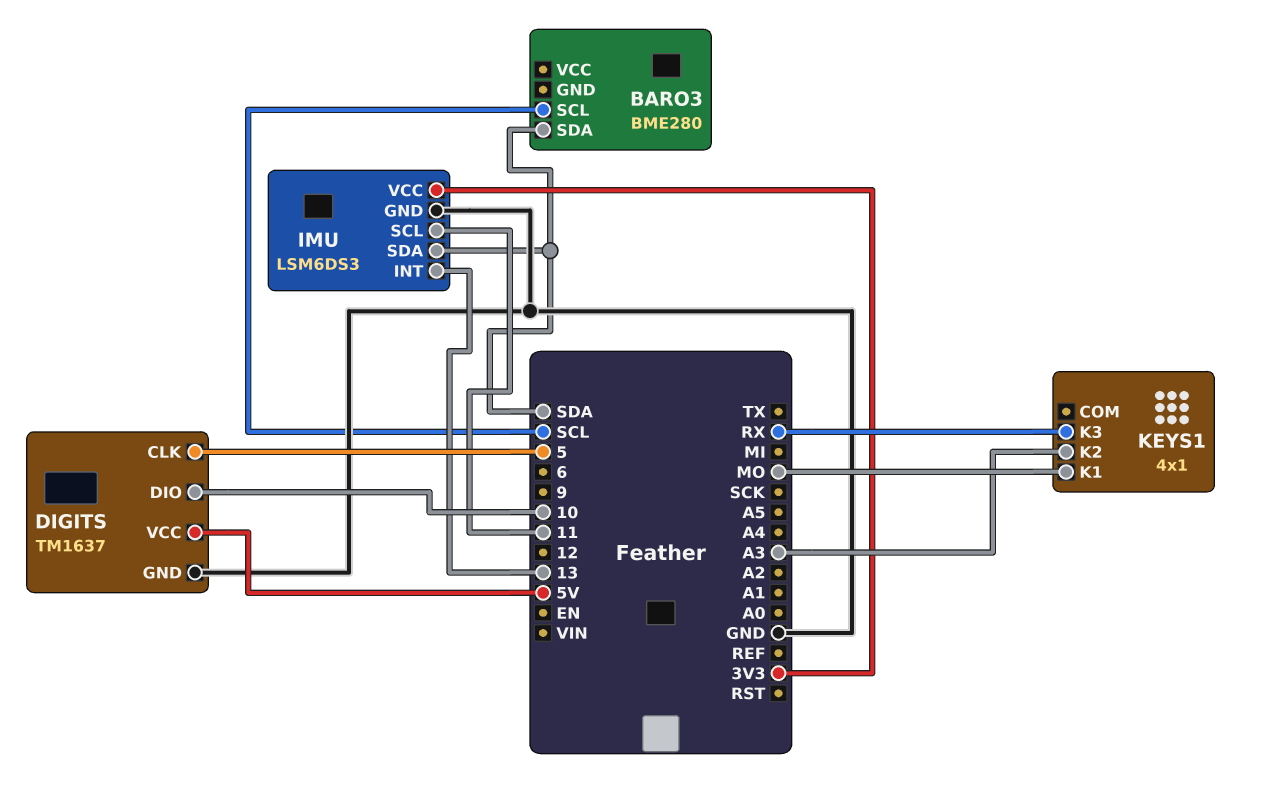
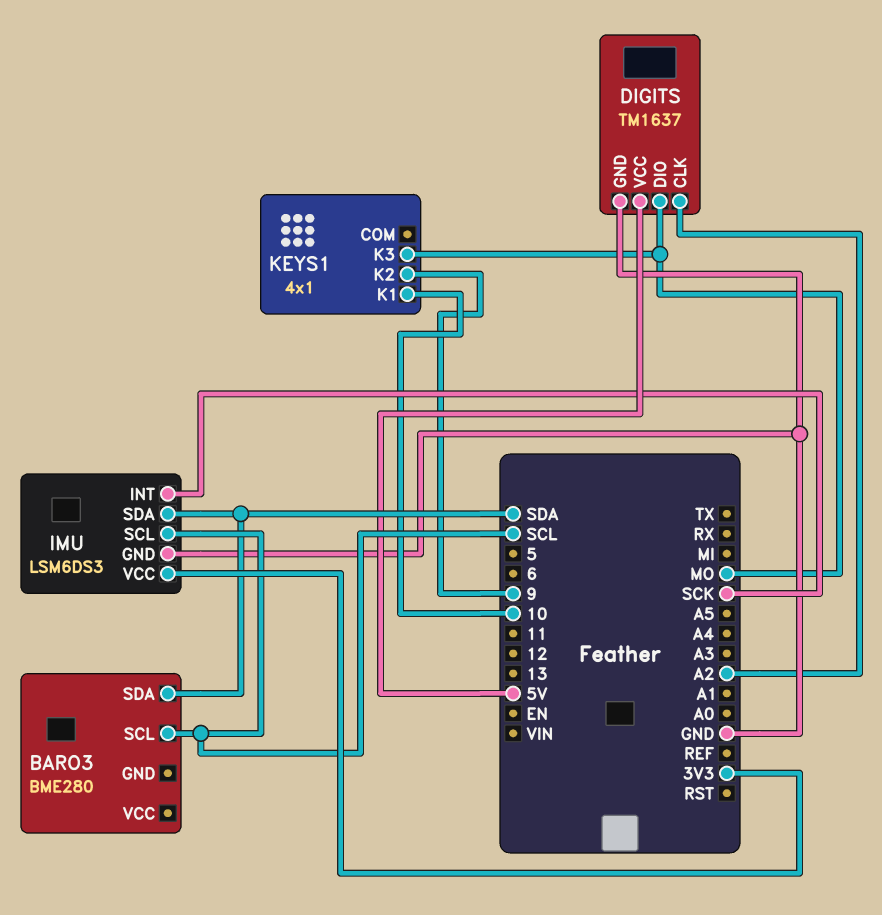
DIGITS pin CLK: 5 -> A2
DIGITS pin DIO: 10 -> MO
IMU pin INT: 13 -> SCK
IMU pin SCL: 11 -> SCL
KEYS1 pin K1: MO -> 10
KEYS1 pin K2: A3 -> 9
KEYS1 pin K3: RX -> MO

